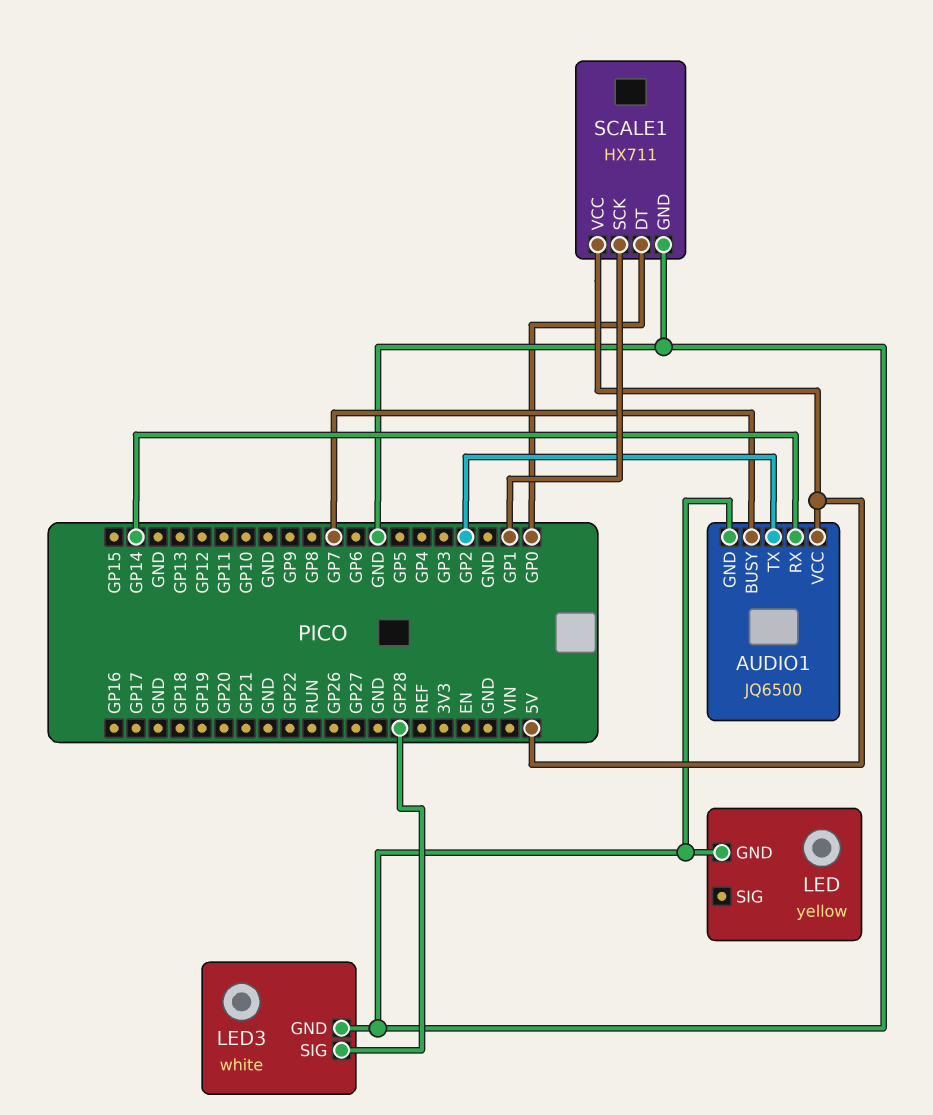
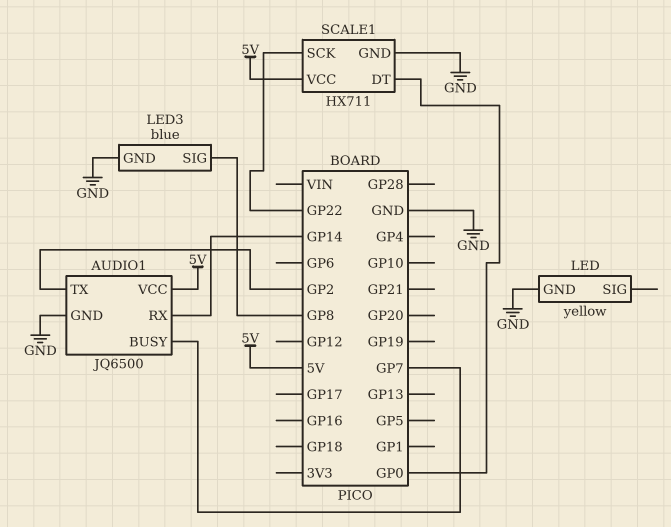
LED3: white -> blue
LED3 pin SIG: GP28 -> GP8
SCALE1 pin SCK: GP1 -> GP22

